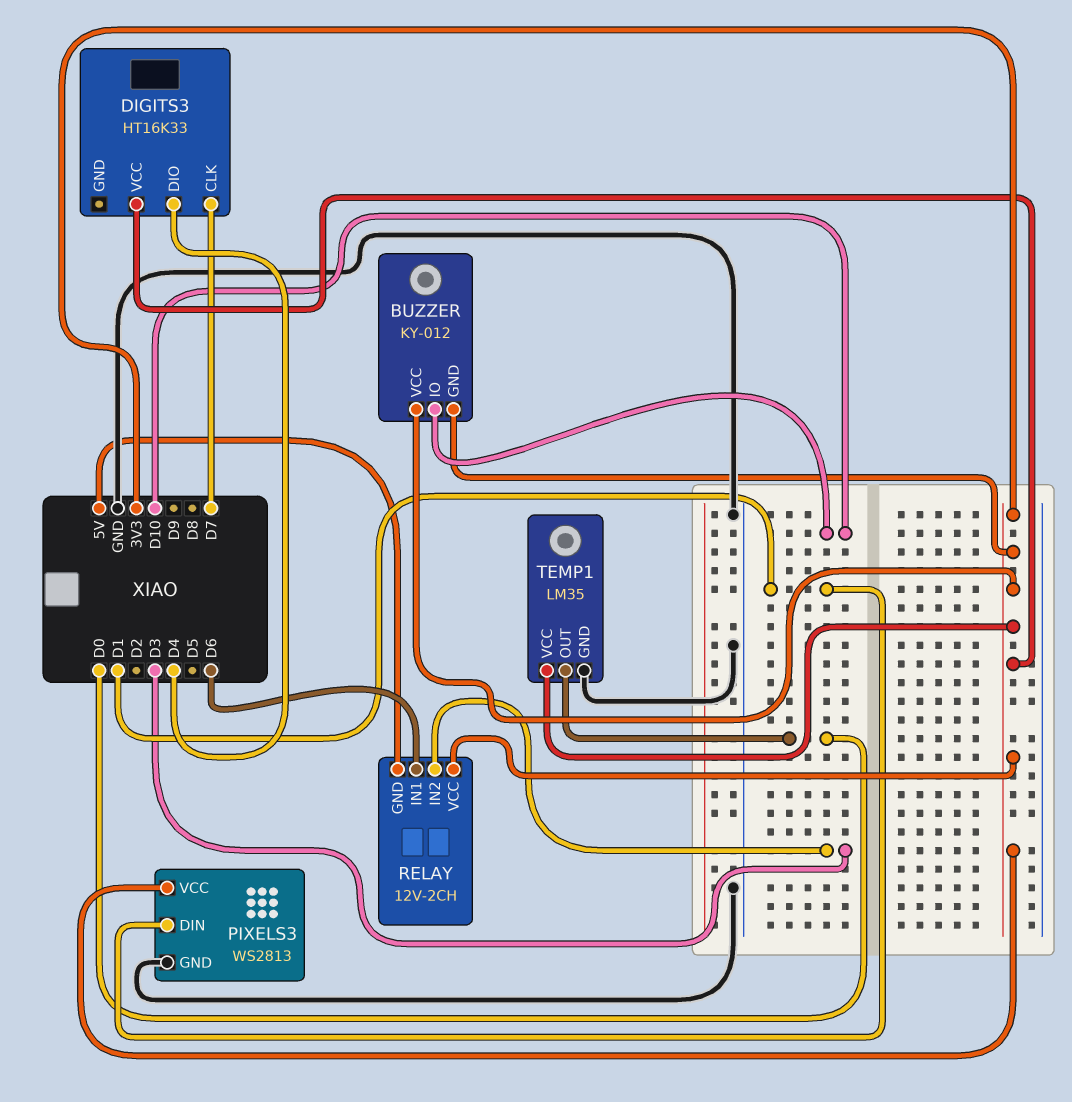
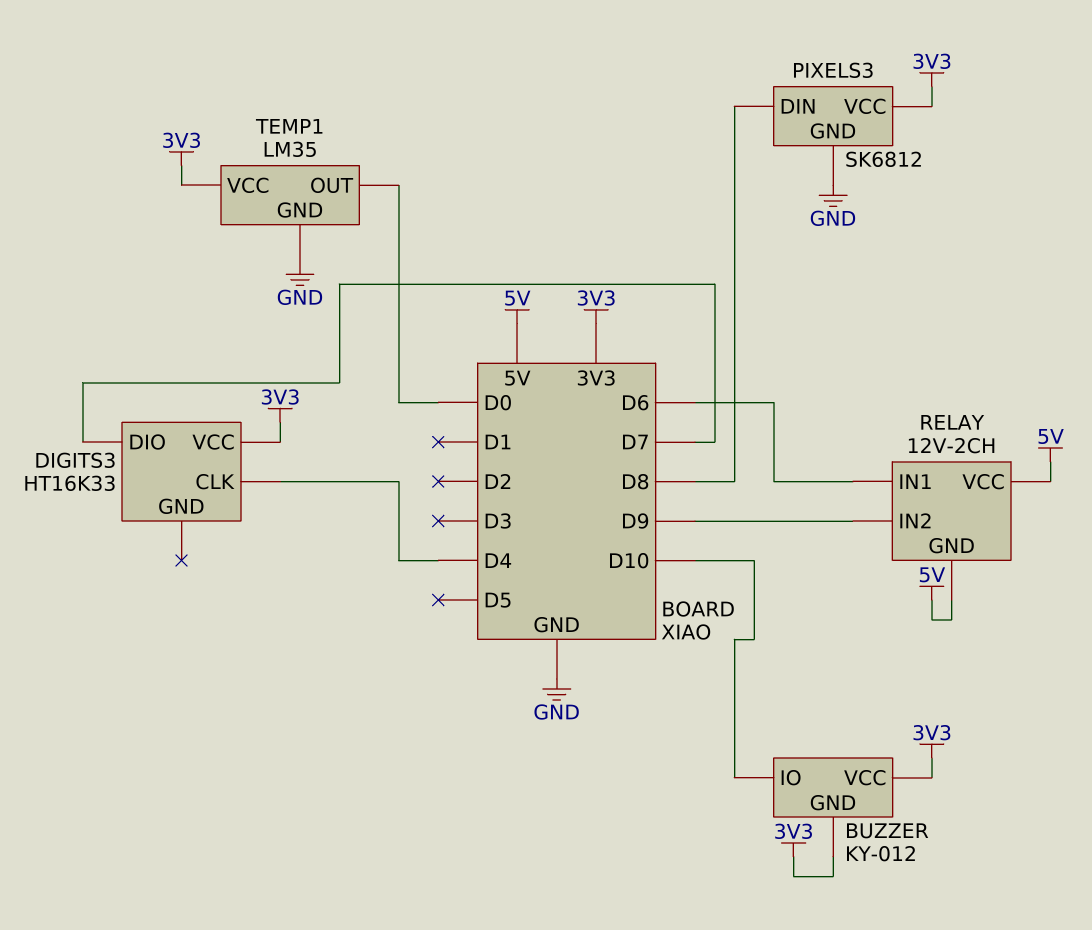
DIGITS3 pin CLK: D7 -> D4
DIGITS3 pin DIO: D4 -> D7
PIXELS3: WS2813 -> SK6812
PIXELS3 pin DIN: D1 -> D8
RELAY pin IN2: D3 -> D9
RELAY pin VCC: 3V3 -> 5V

